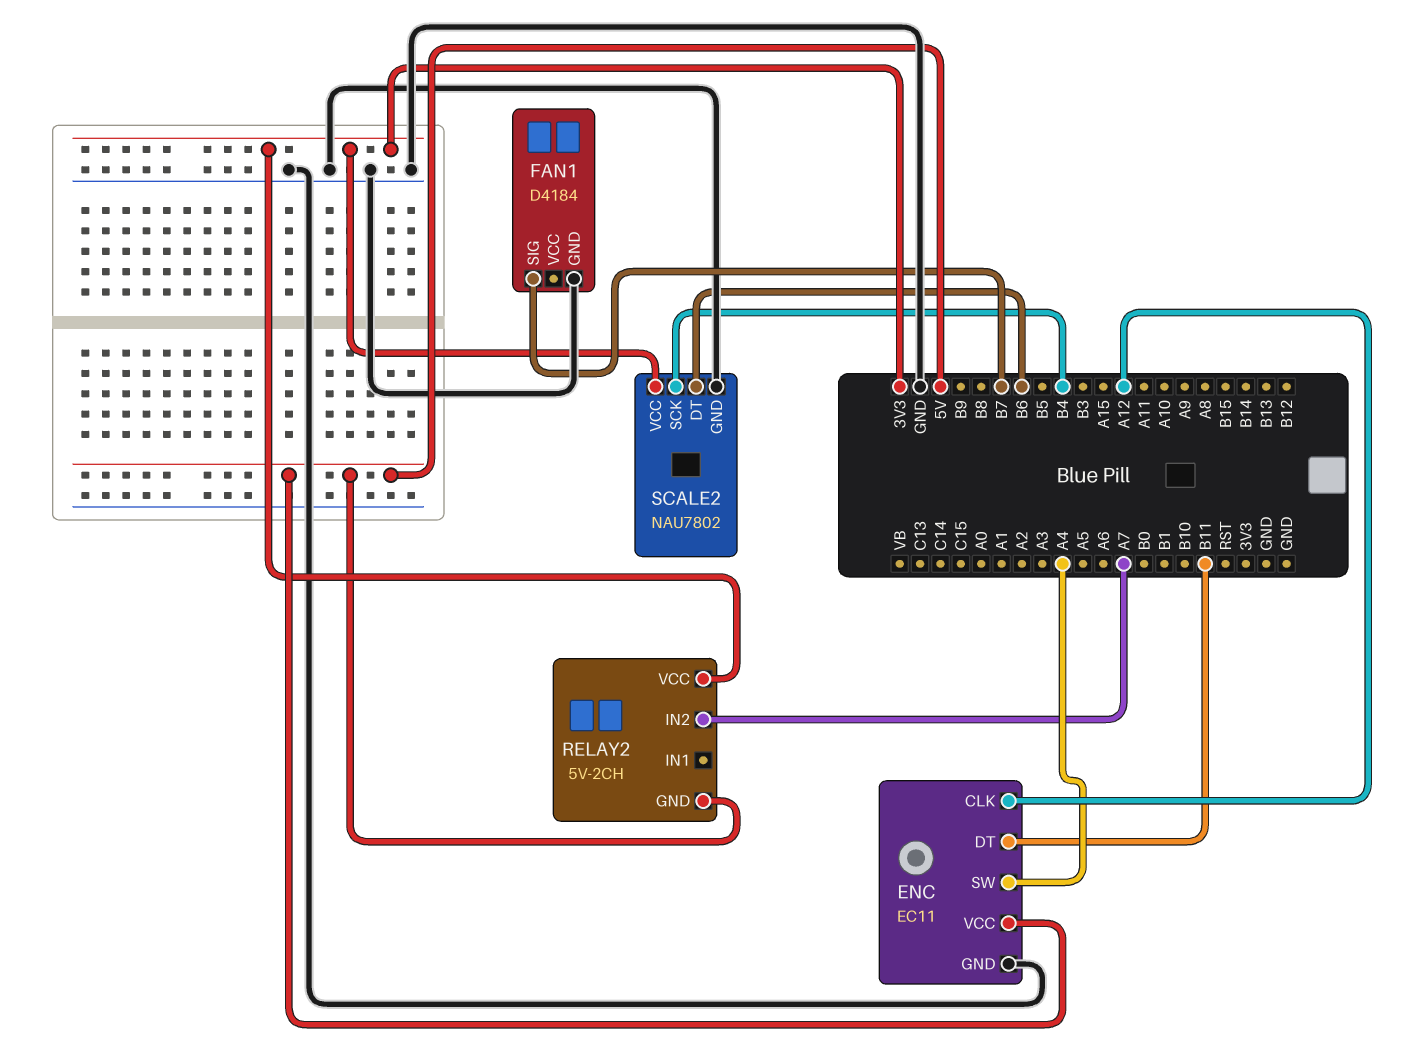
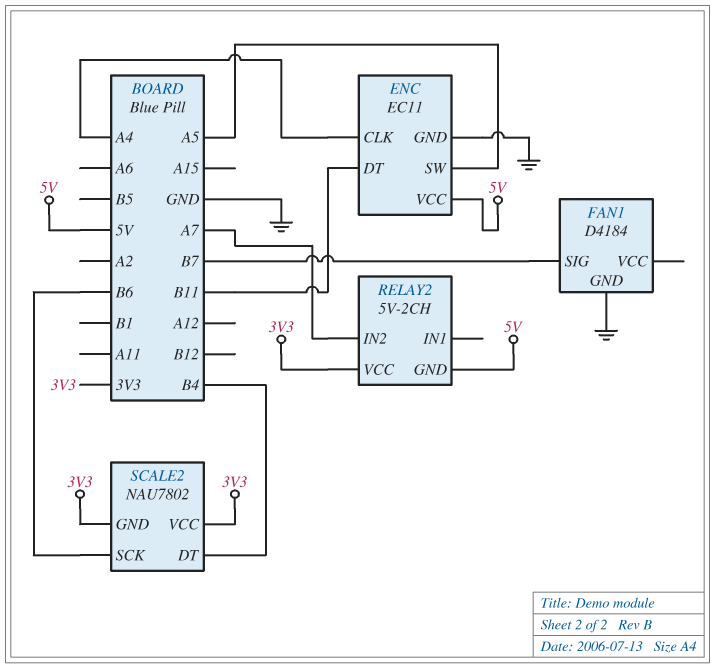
ENC pin CLK: A12 -> A4
ENC pin SW: A4 -> A5
SCALE2 pin DT: B6 -> B4
SCALE2 pin GND: GND -> 3V3
SCALE2 pin SCK: B4 -> B6

